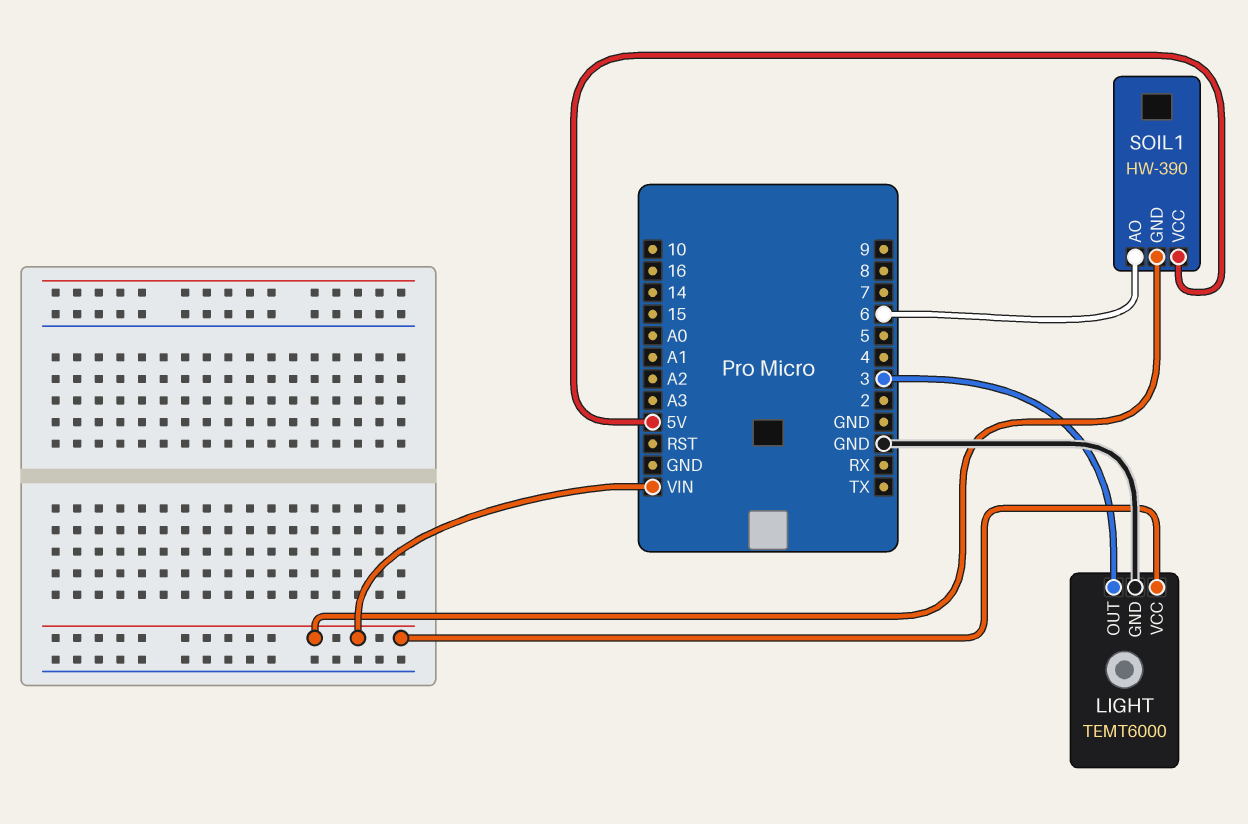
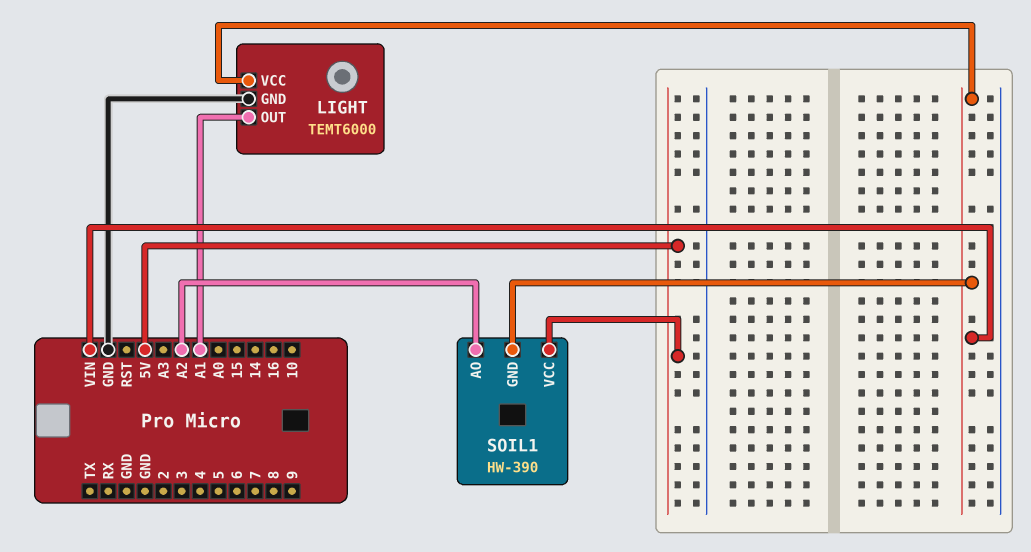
LIGHT pin OUT: 3 -> A1
SOIL1 pin AO: 6 -> A2

